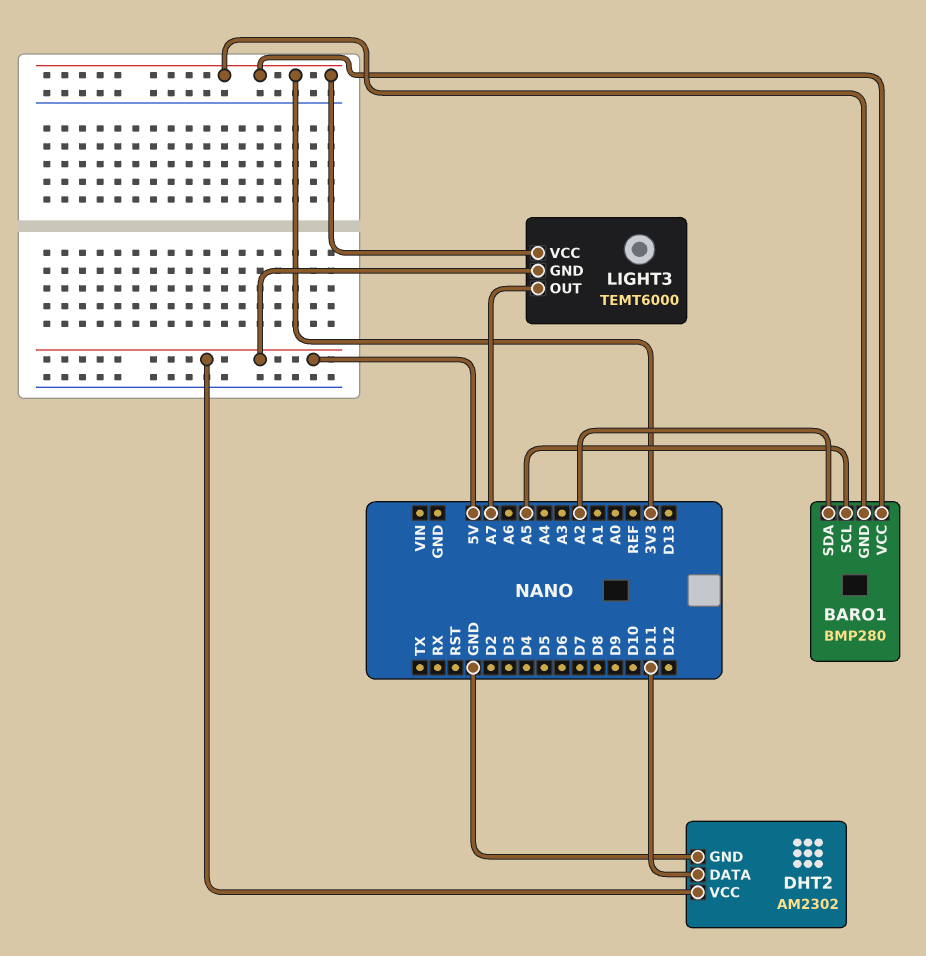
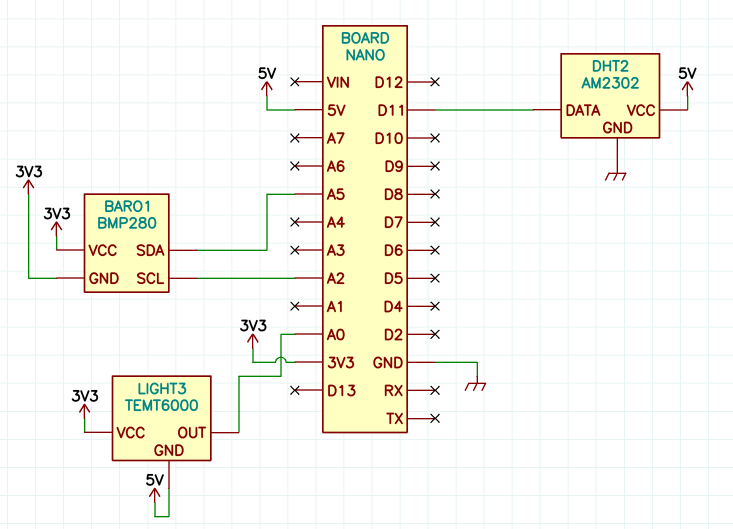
BARO1 pin SCL: A5 -> A2
BARO1 pin SDA: A2 -> A5
LIGHT3 pin OUT: A7 -> A0

